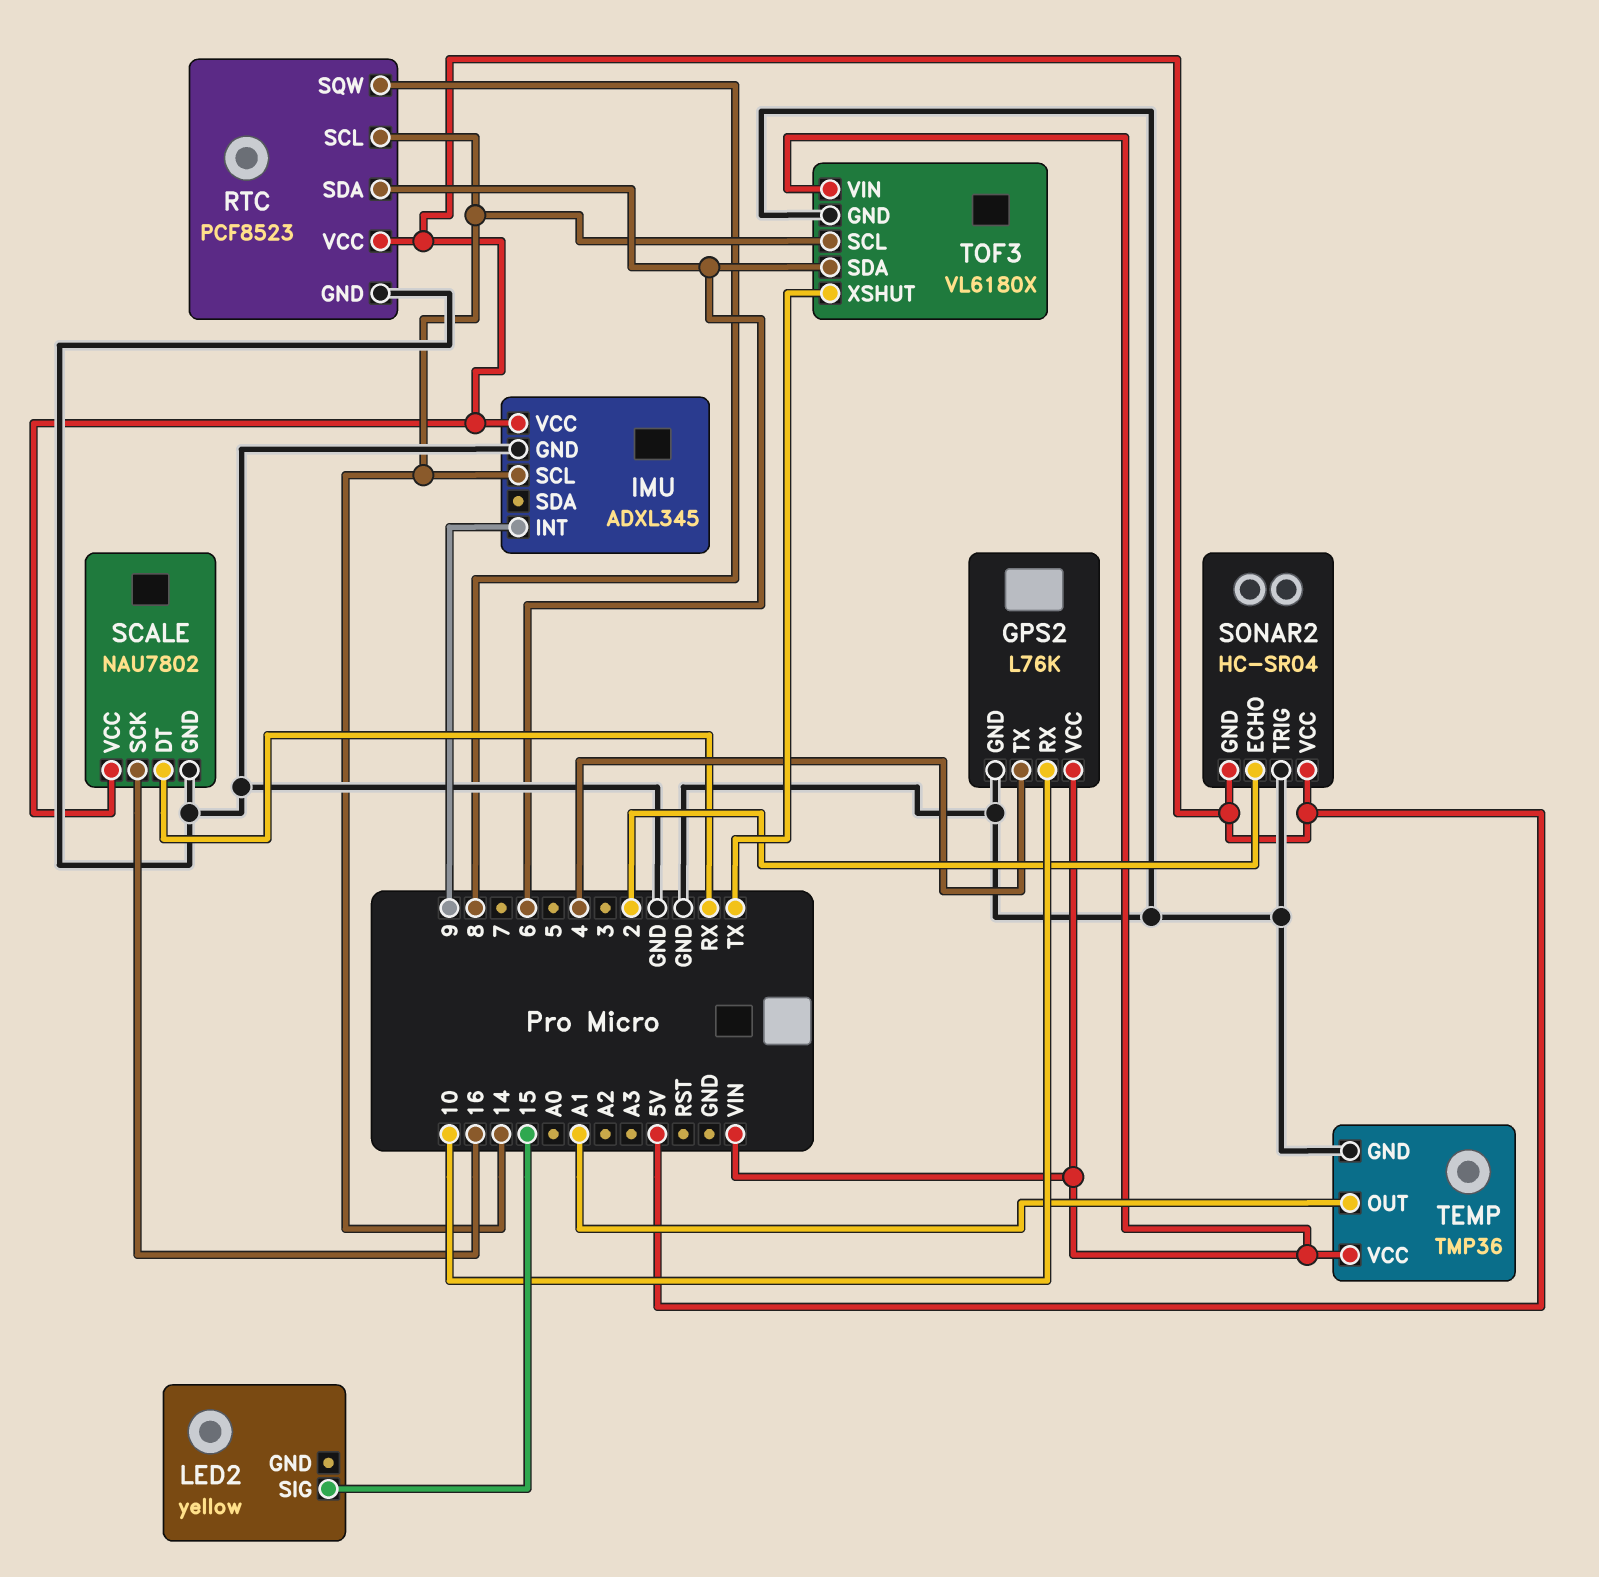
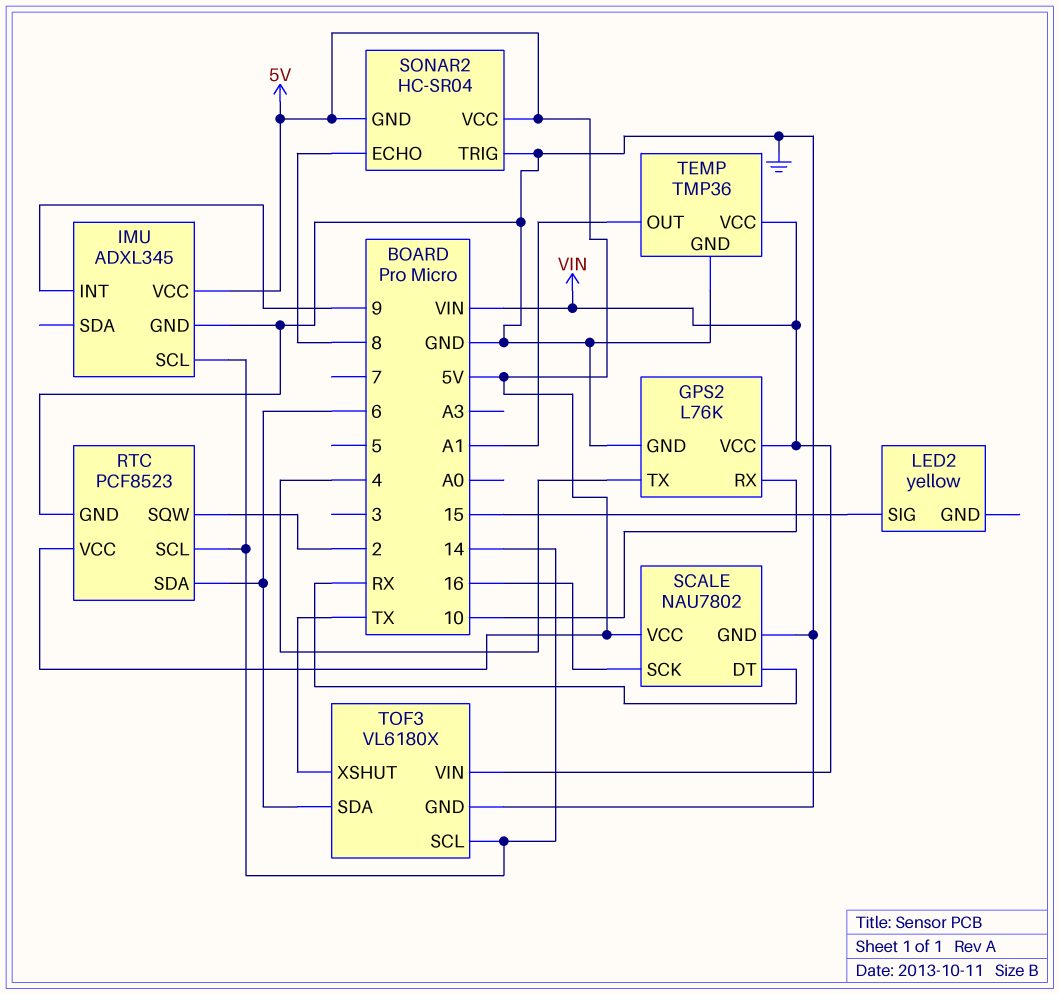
RTC pin SQW: 8 -> 2
SONAR2 pin ECHO: 2 -> 8

